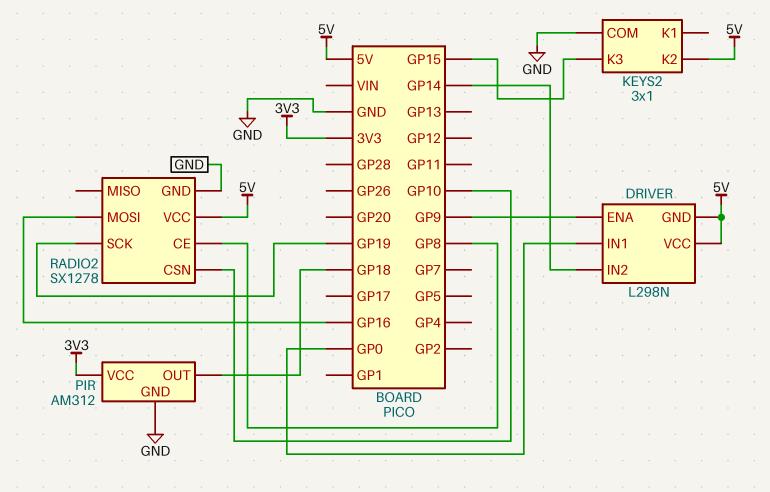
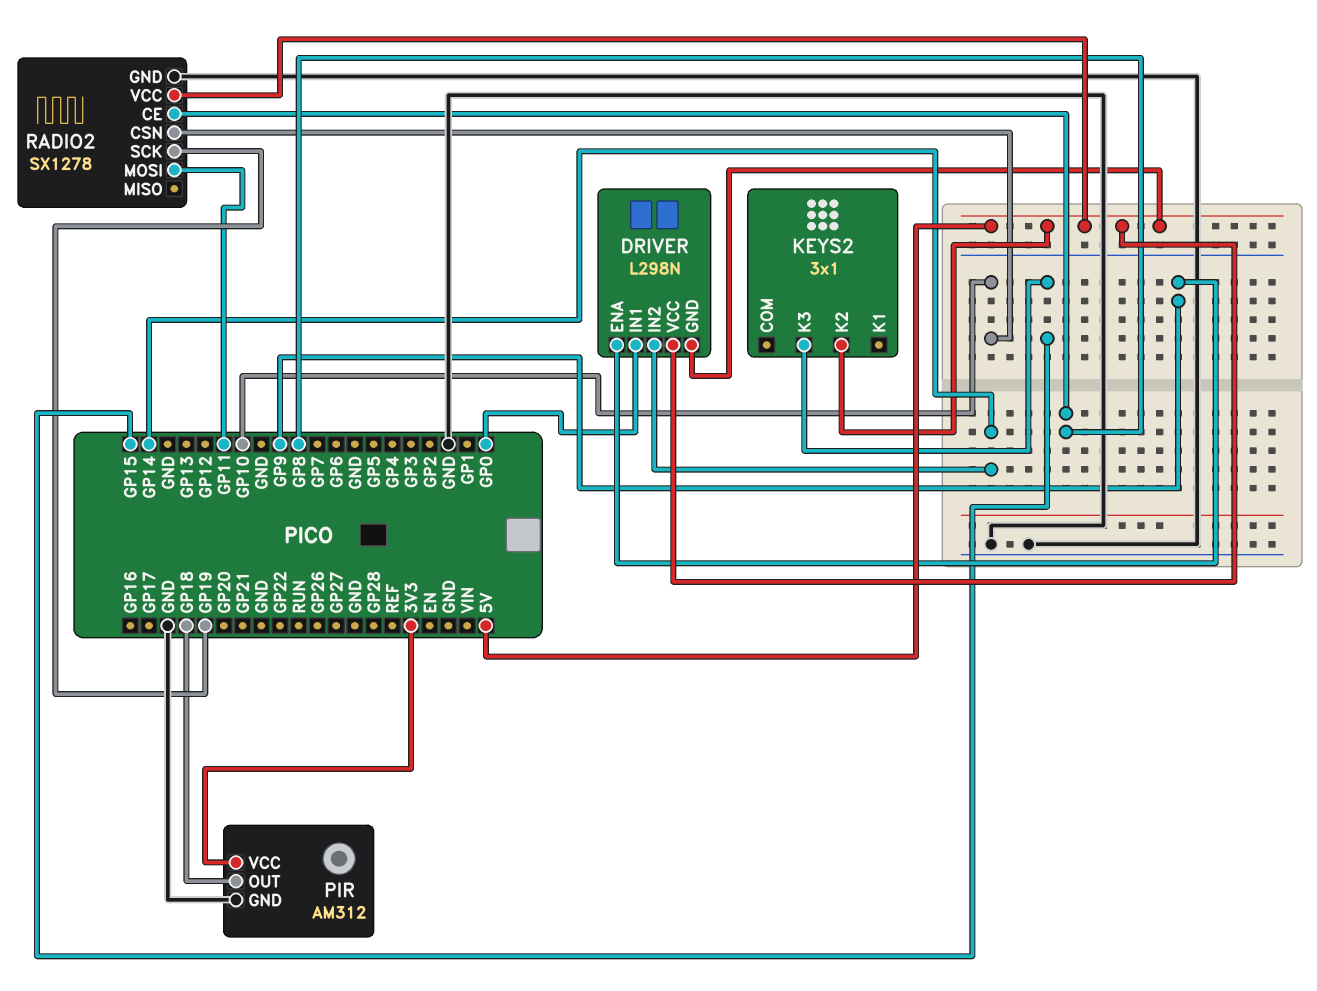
KEYS2 pin COM: GND -> none
RADIO2 pin MOSI: GP16 -> GP11

